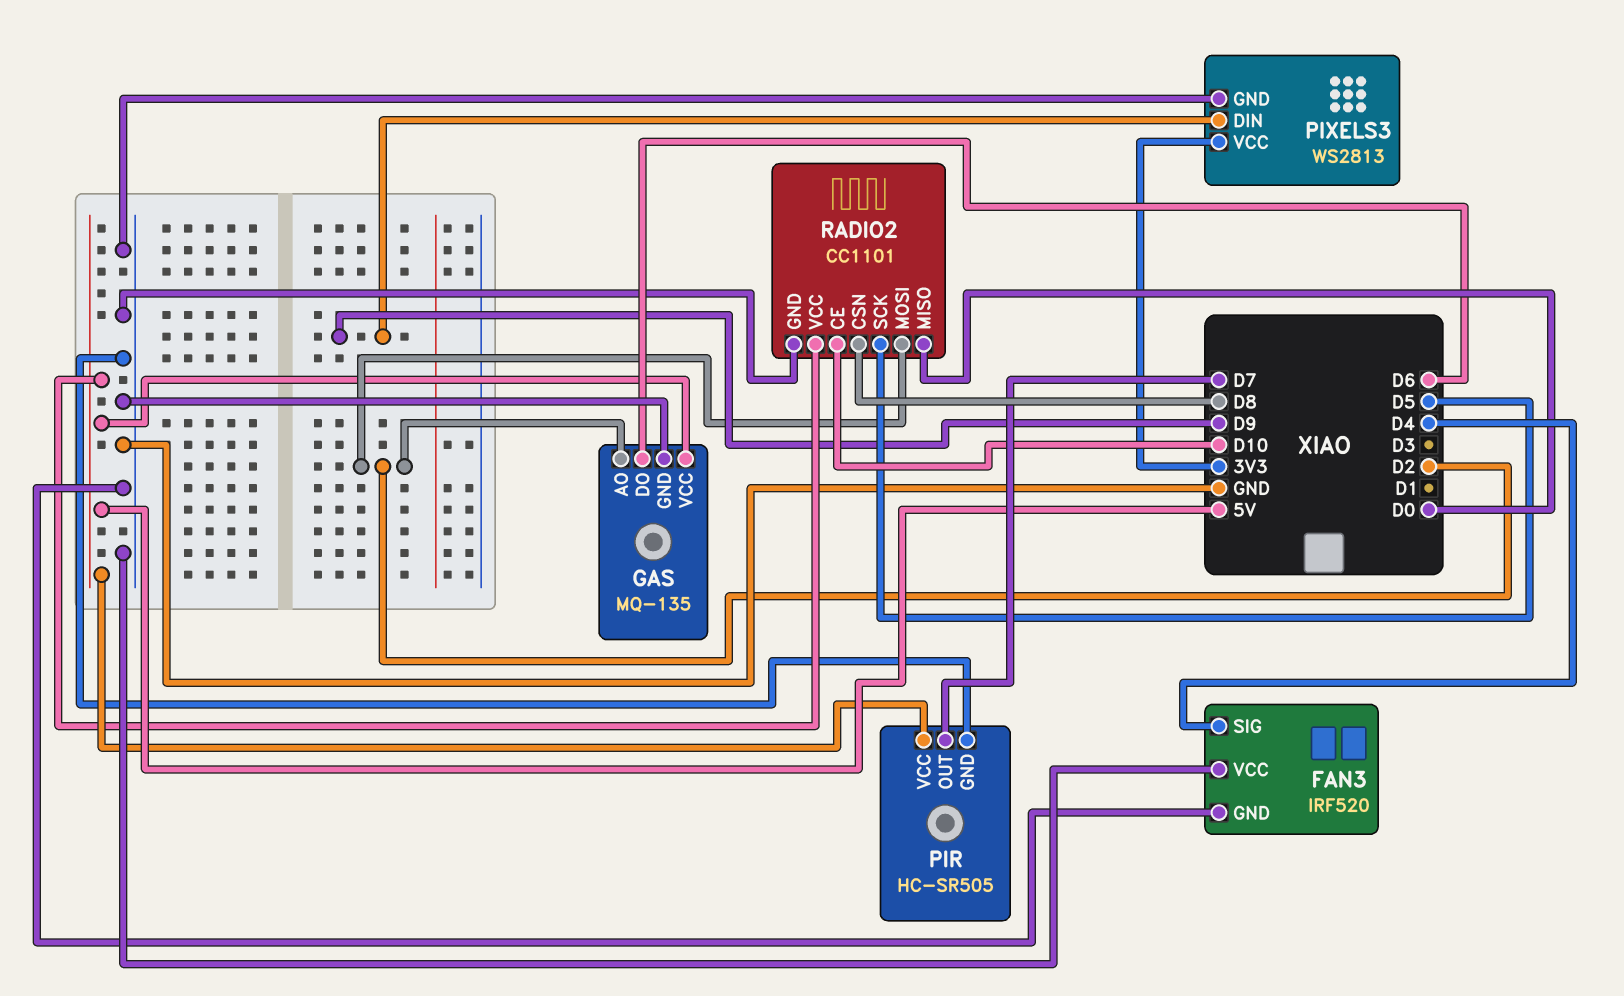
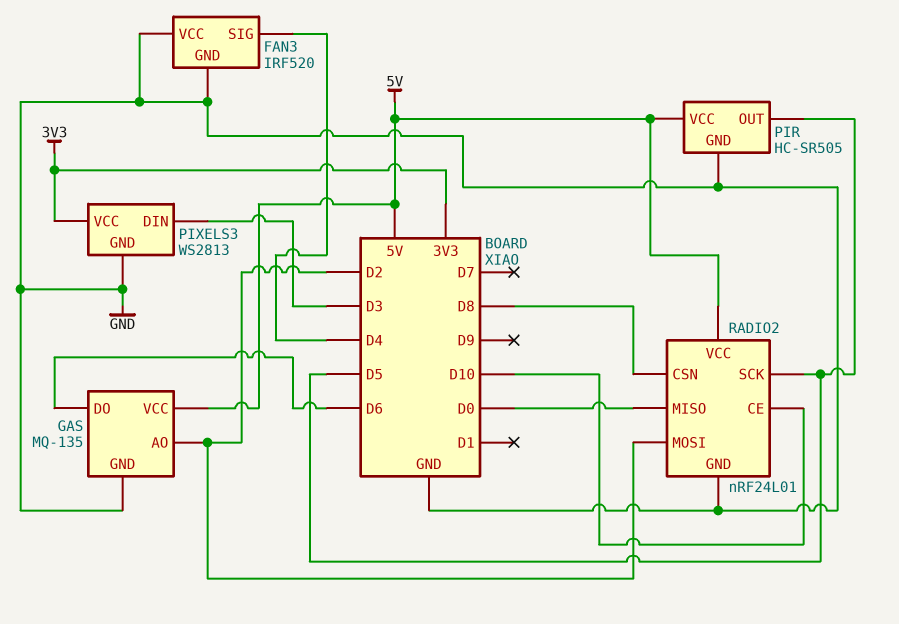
PIR pin OUT: D7 -> D5
PIXELS3 pin DIN: D9 -> D3
RADIO2: CC1101 -> nRF24L01

